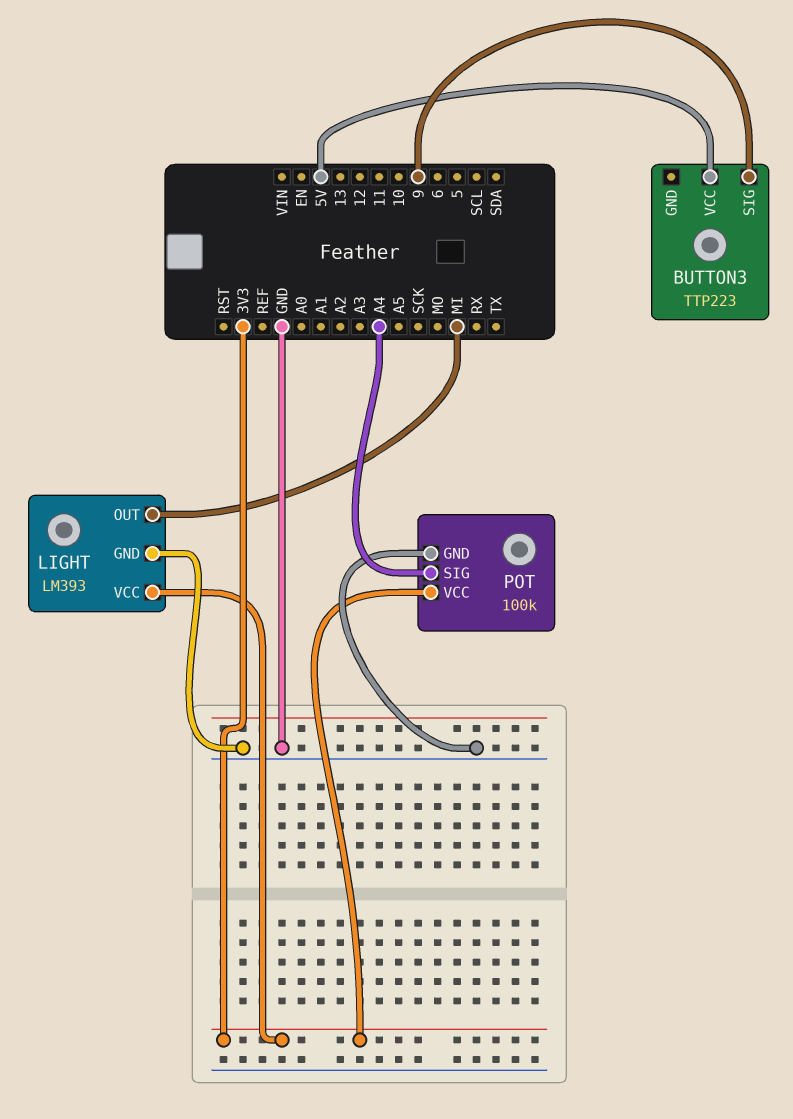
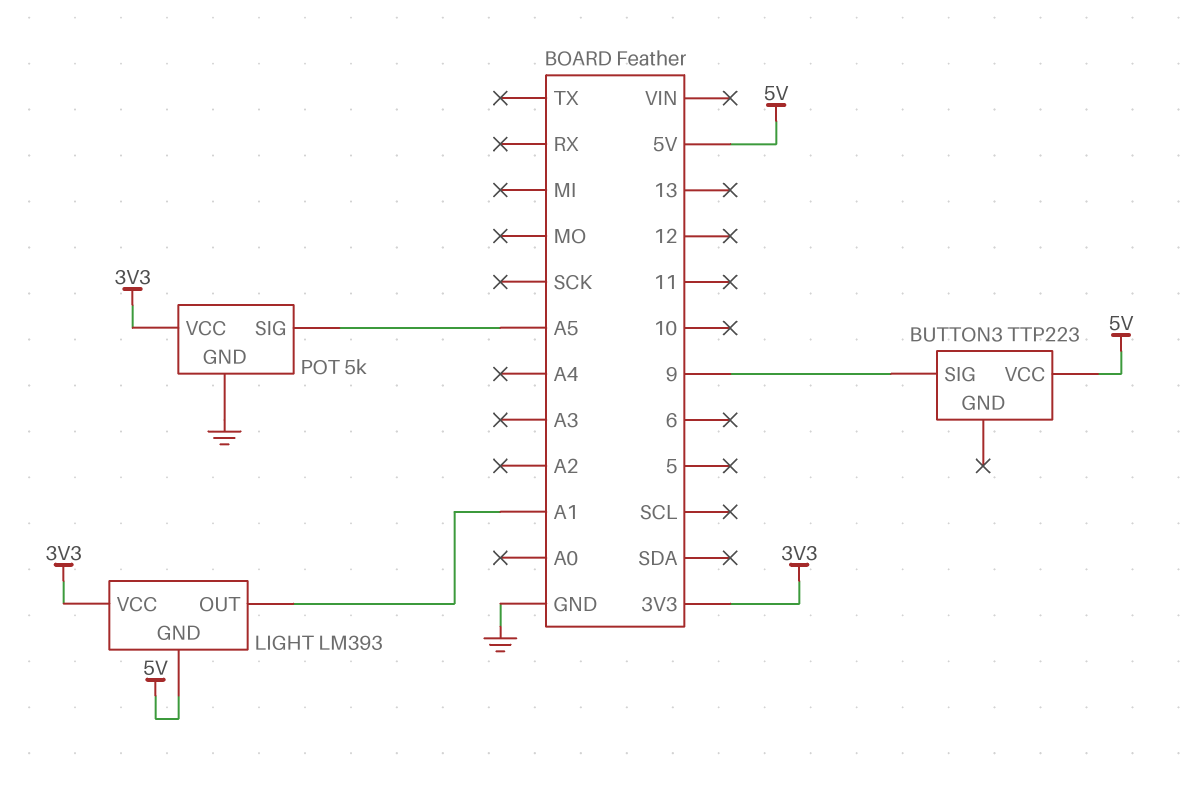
LIGHT pin GND: GND -> 5V
LIGHT pin OUT: MI -> A1
POT: 100k -> 5k
POT pin SIG: A4 -> A5

